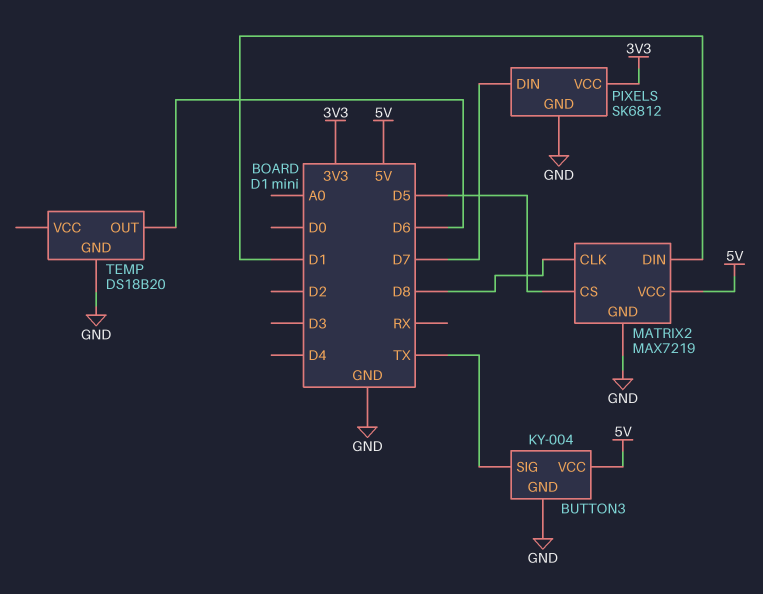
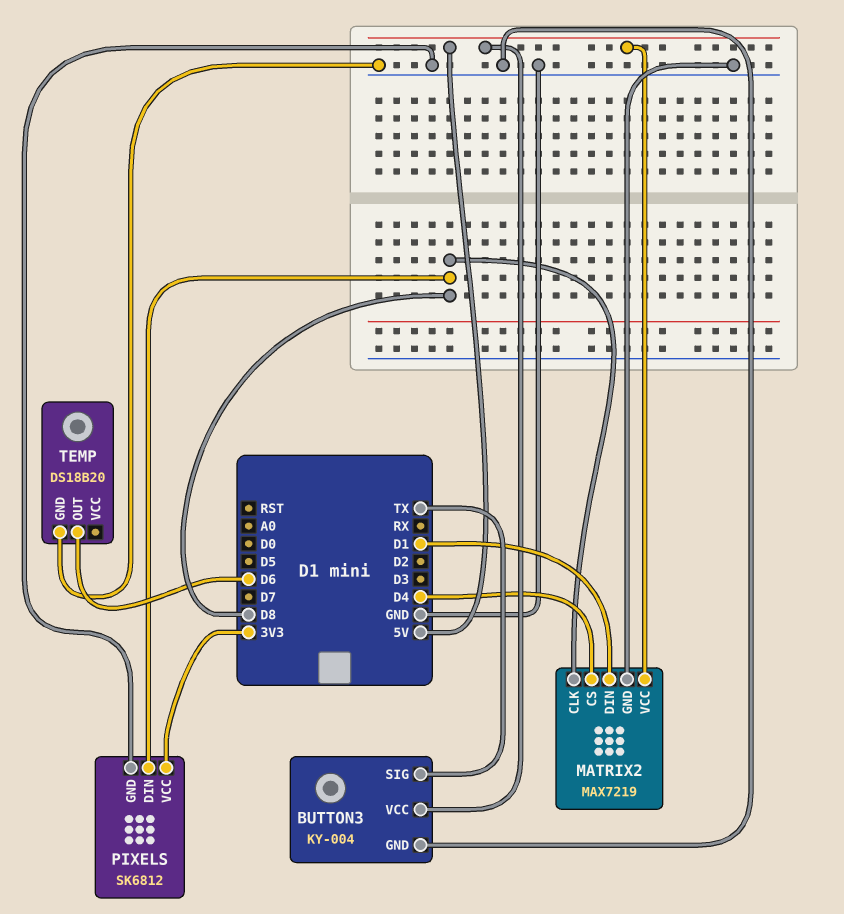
MATRIX2 pin CS: D5 -> D4
PIXELS pin DIN: D7 -> D8

